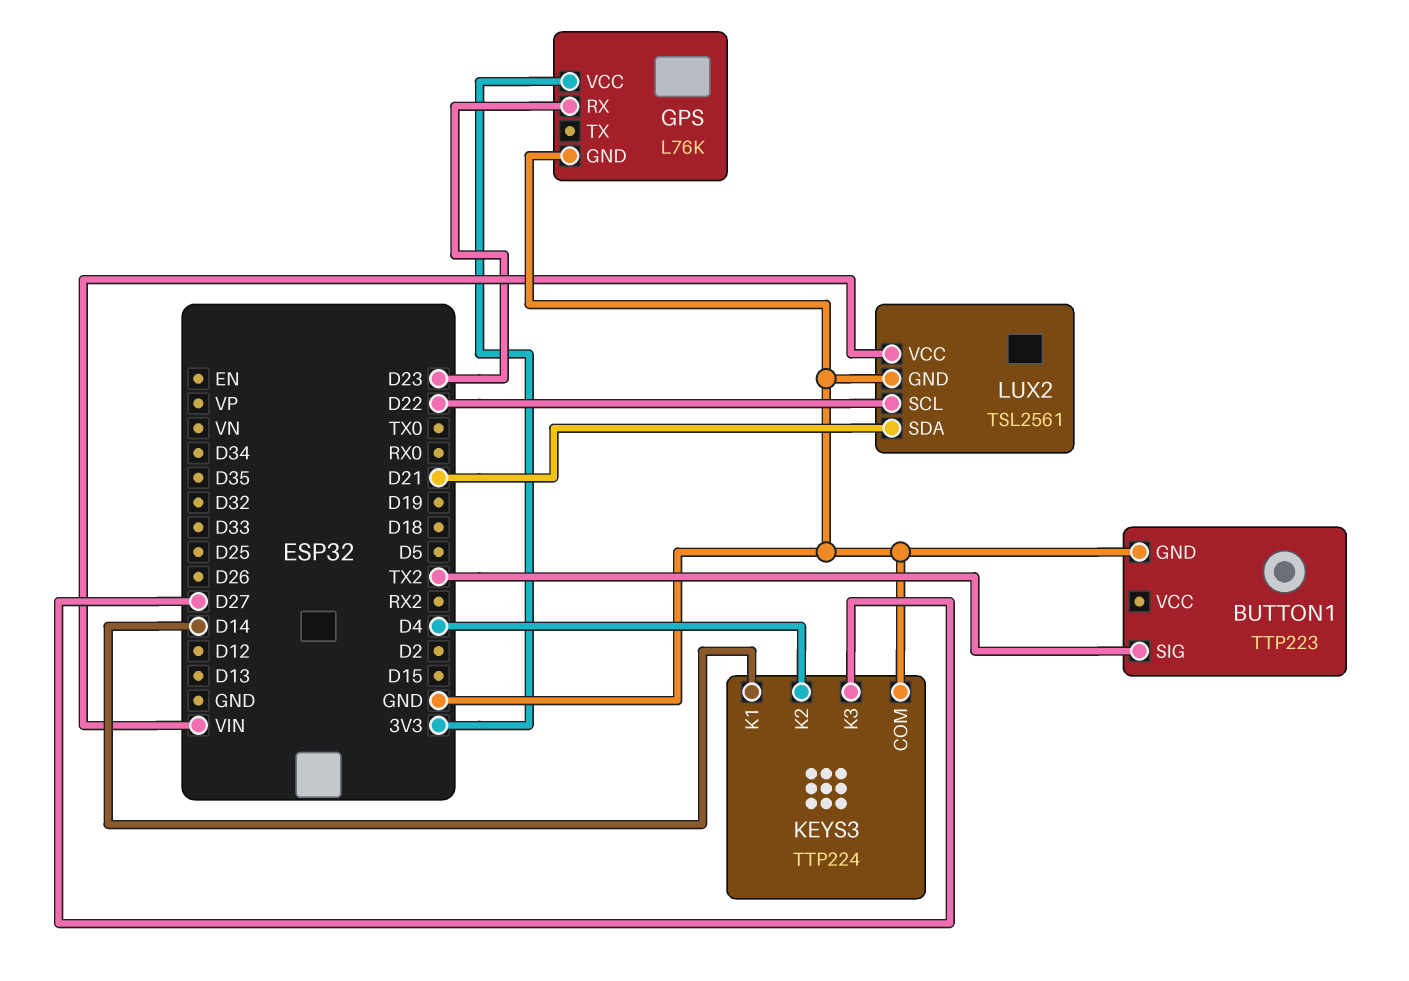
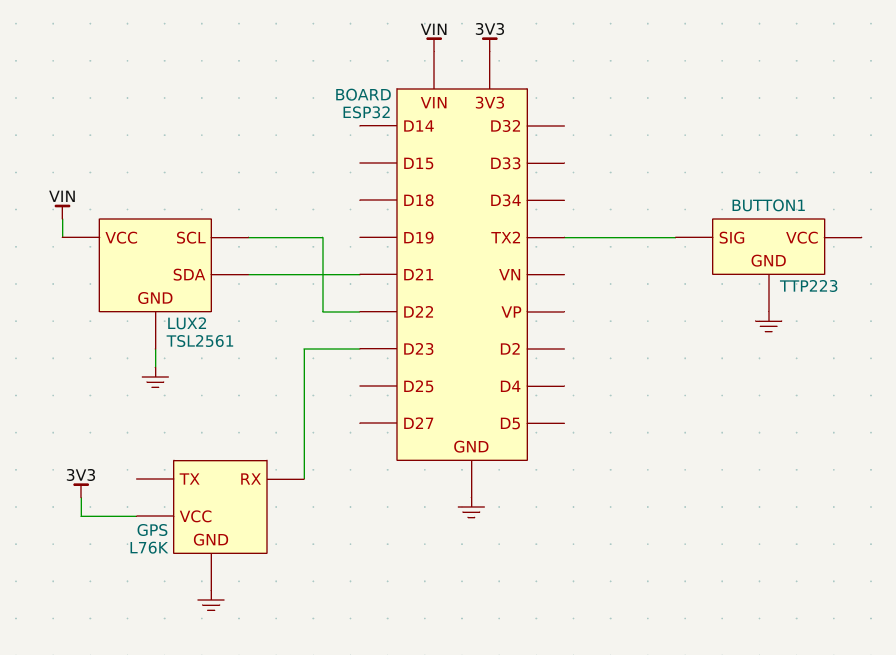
KEYS3: TTP224 -> none
KEYS3 pin COM: GND -> none
KEYS3 pin K1: D14 -> none
KEYS3 pin K2: D4 -> none
KEYS3 pin K3: D27 -> none

